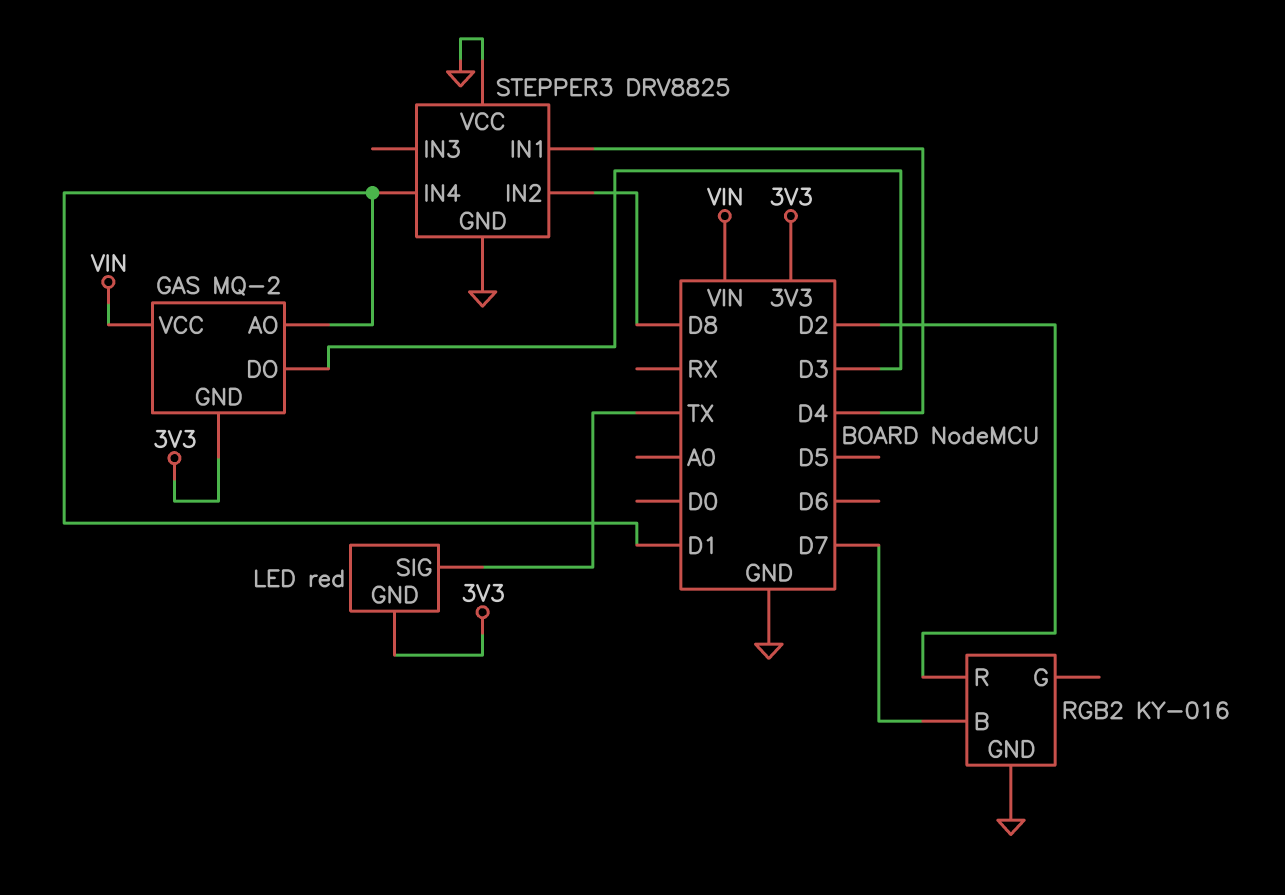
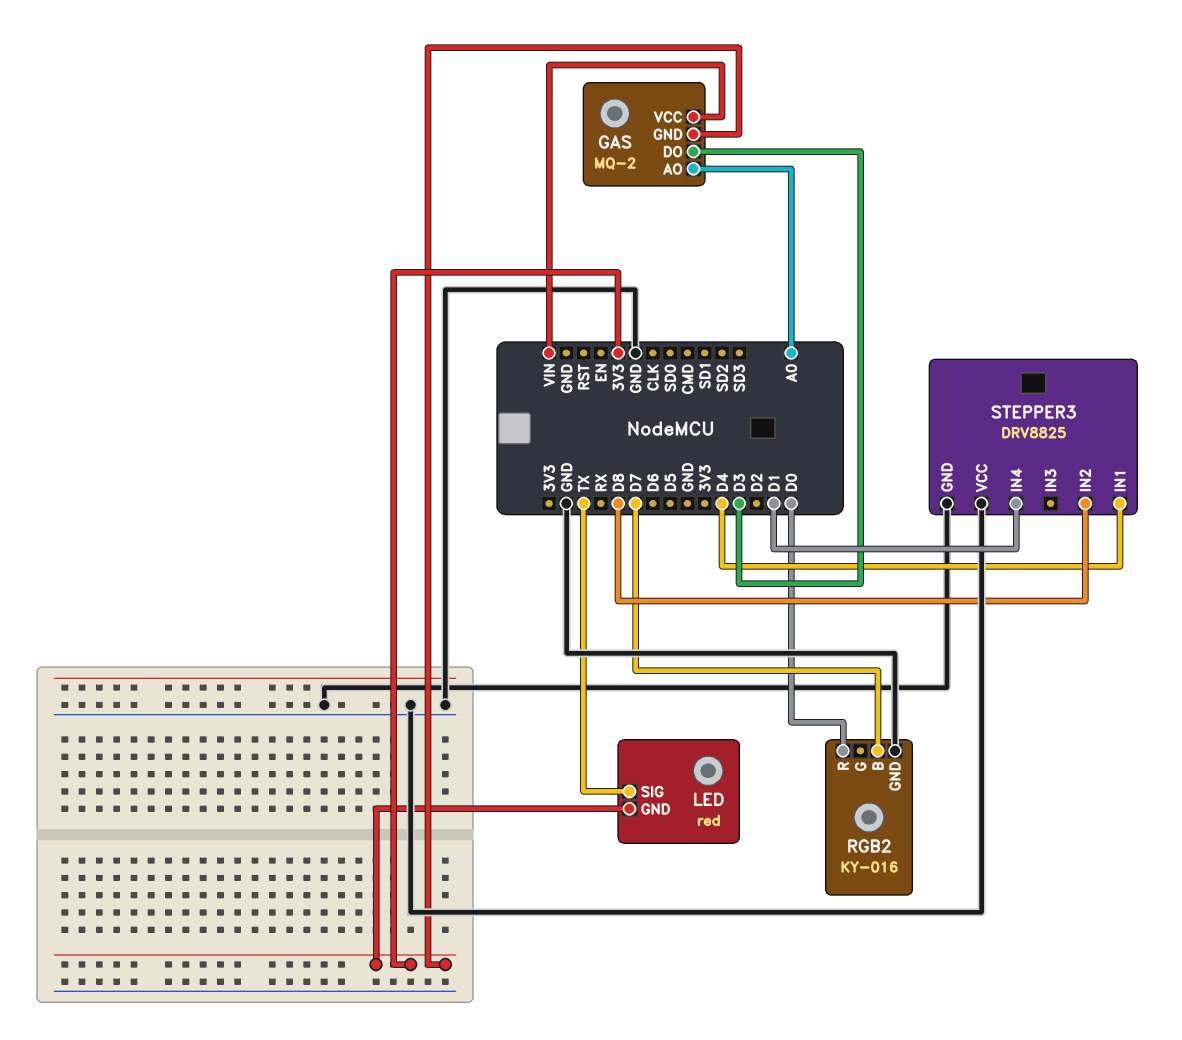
GAS pin AO: D1 -> A0
RGB2 pin R: D2 -> D0

